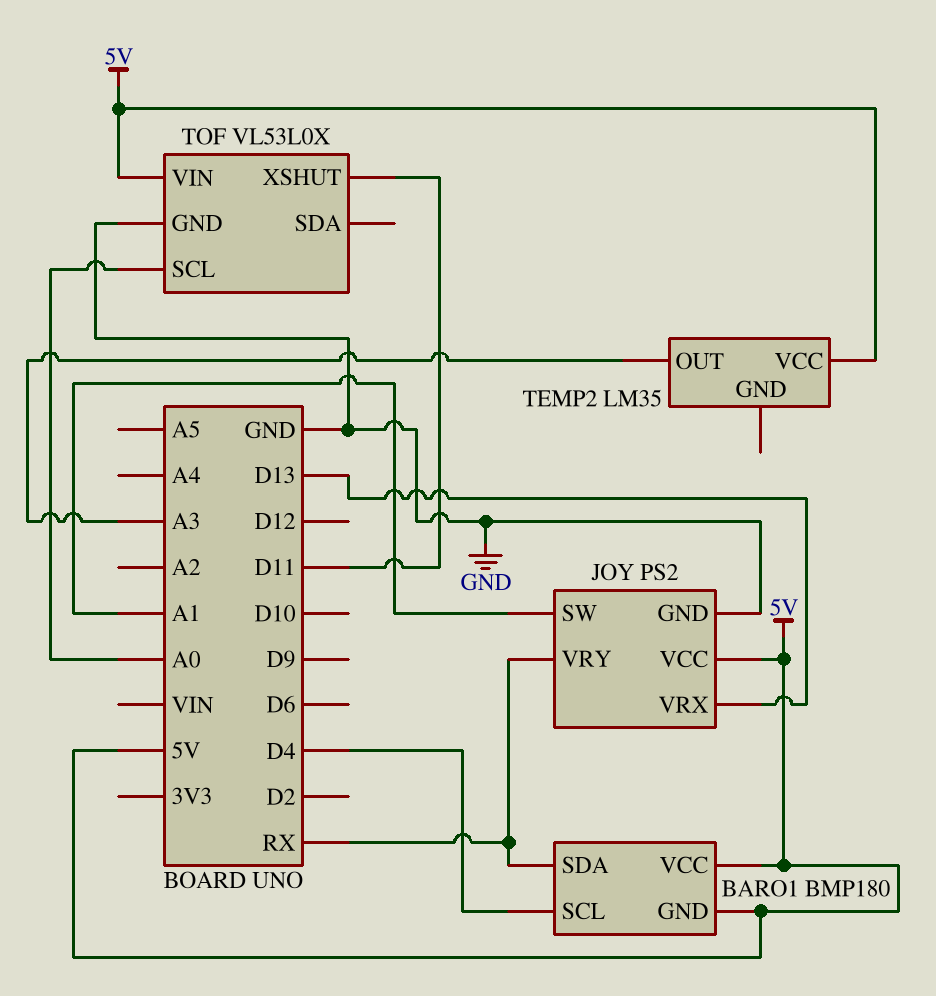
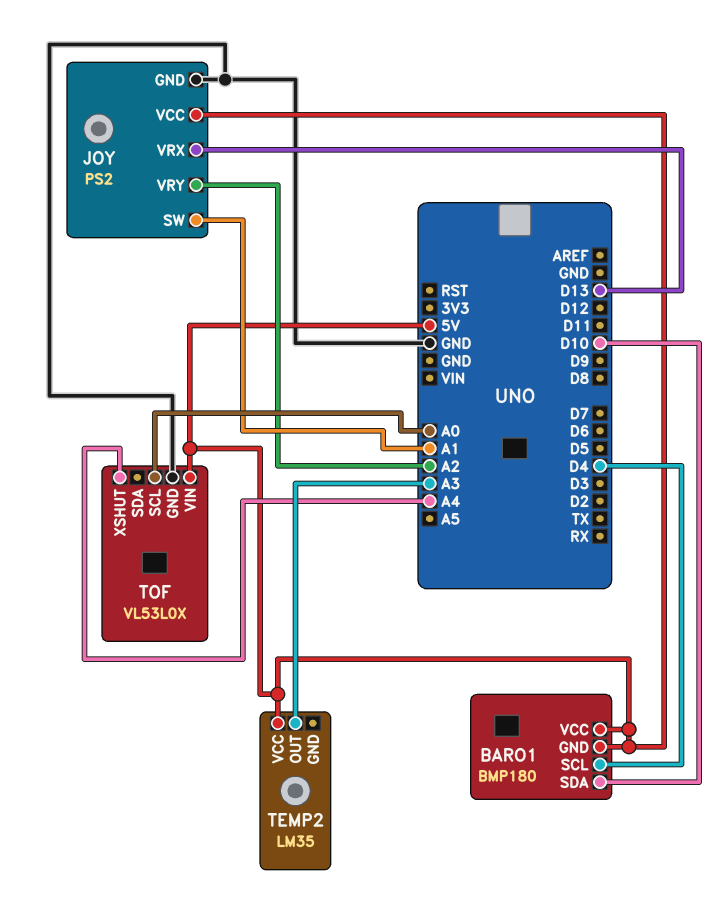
BARO1 pin SDA: RX -> D10
JOY pin VRY: RX -> A2
TOF pin XSHUT: D11 -> A4

